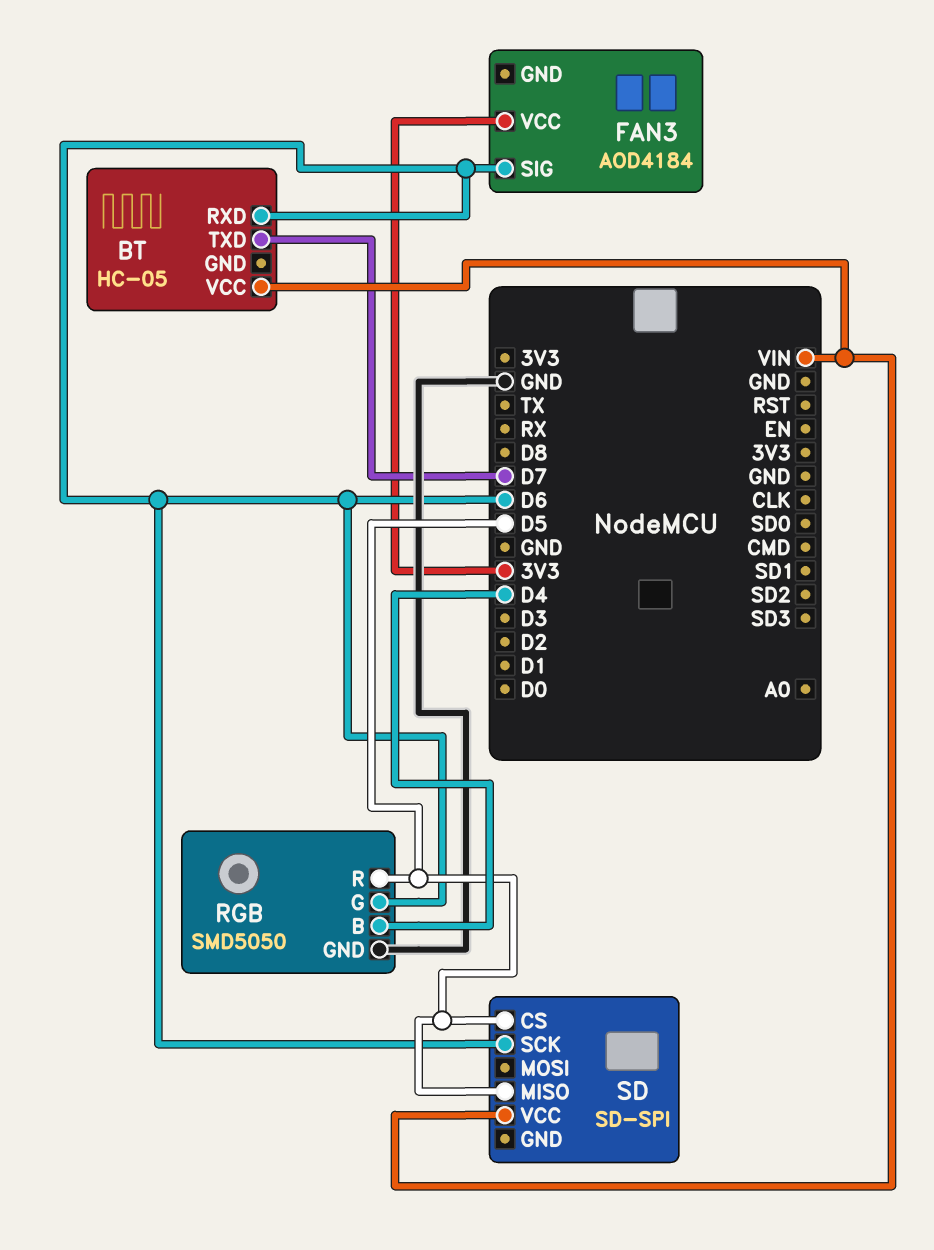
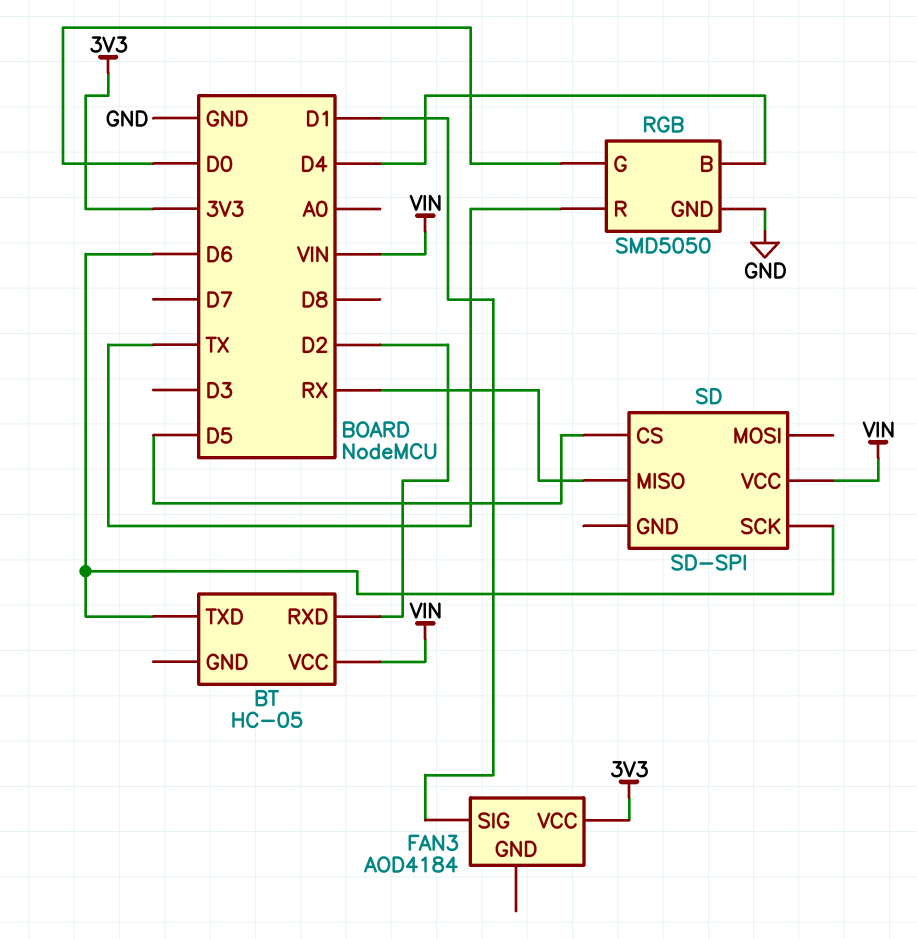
BT pin RXD: D6 -> D2
BT pin TXD: D7 -> D6
FAN3 pin SIG: D6 -> D1
RGB pin G: D6 -> D0
RGB pin R: D5 -> TX
SD pin MISO: D5 -> RX

